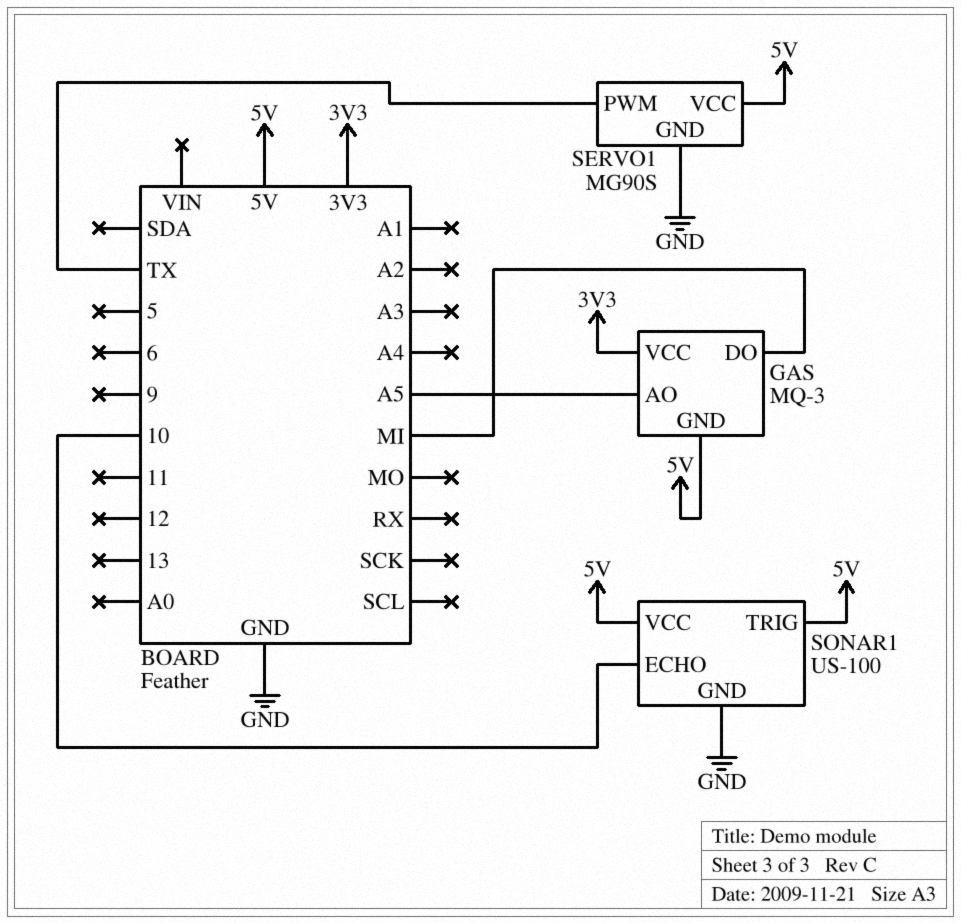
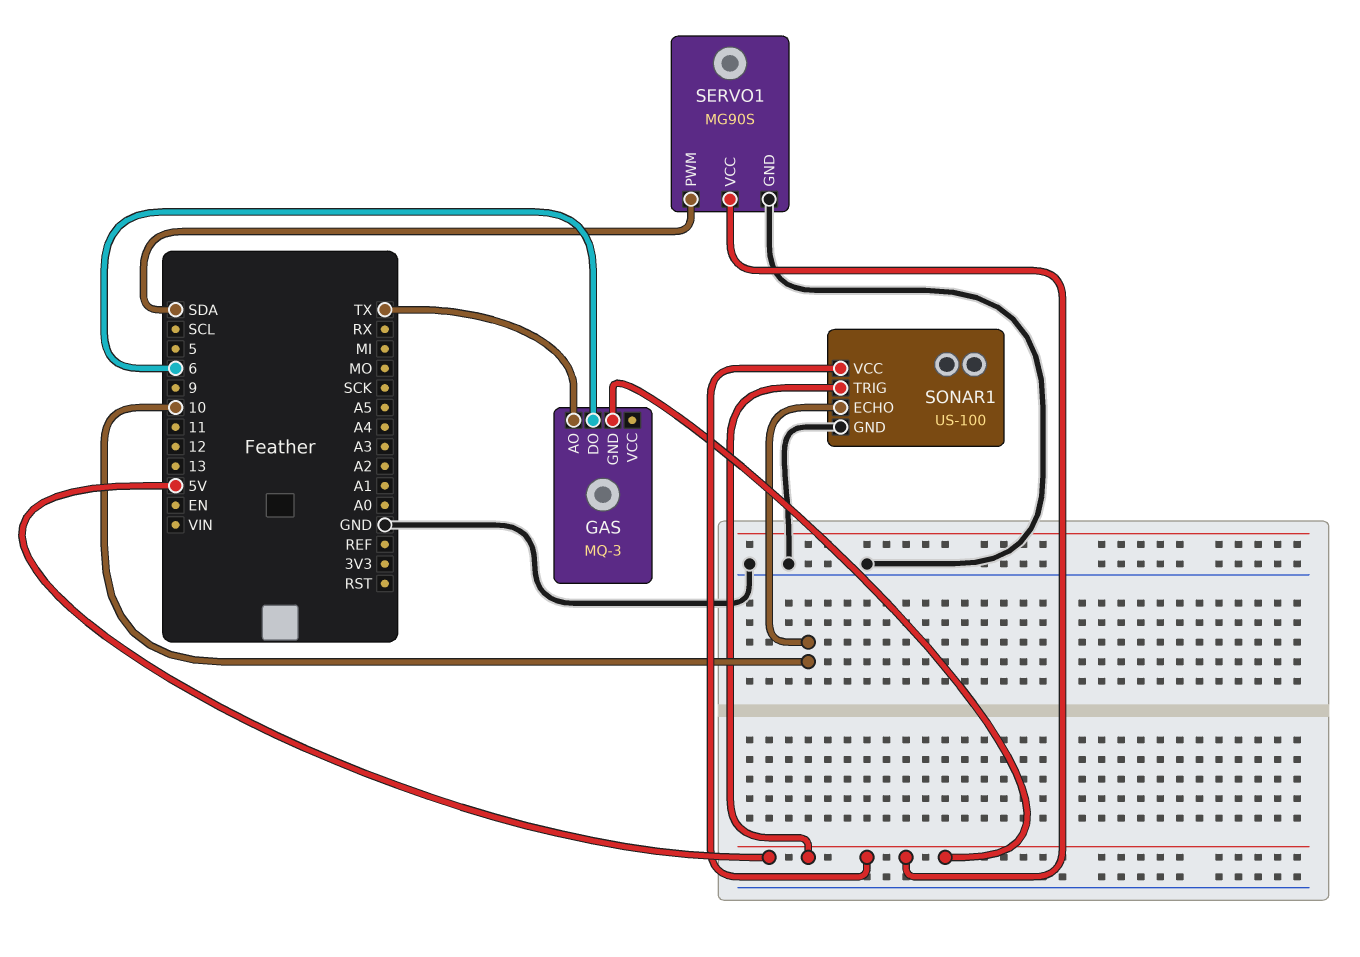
GAS pin AO: A5 -> TX
GAS pin DO: MI -> 6
GAS pin VCC: 3V3 -> none
SERVO1 pin PWM: TX -> SDA

